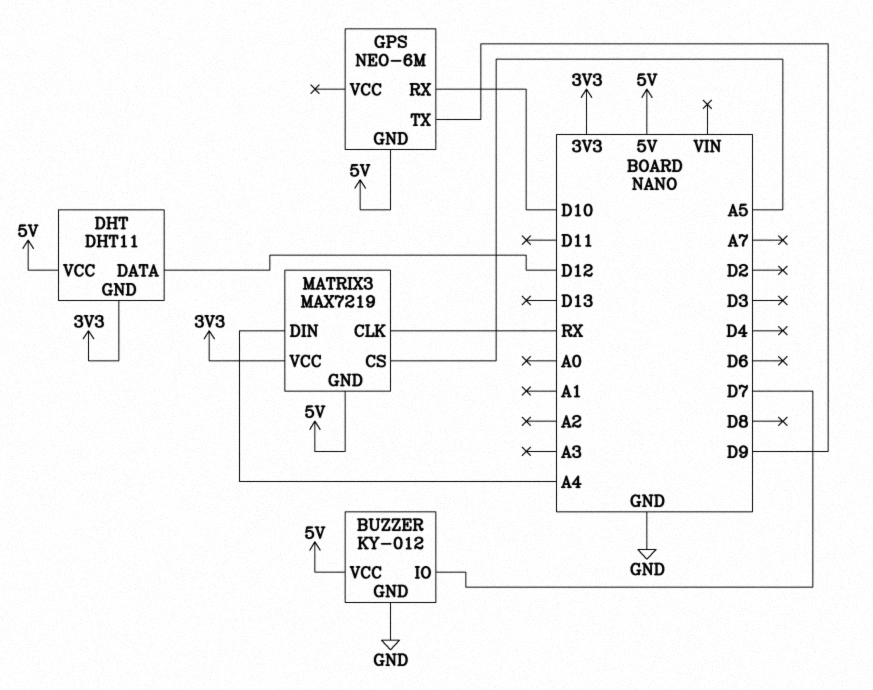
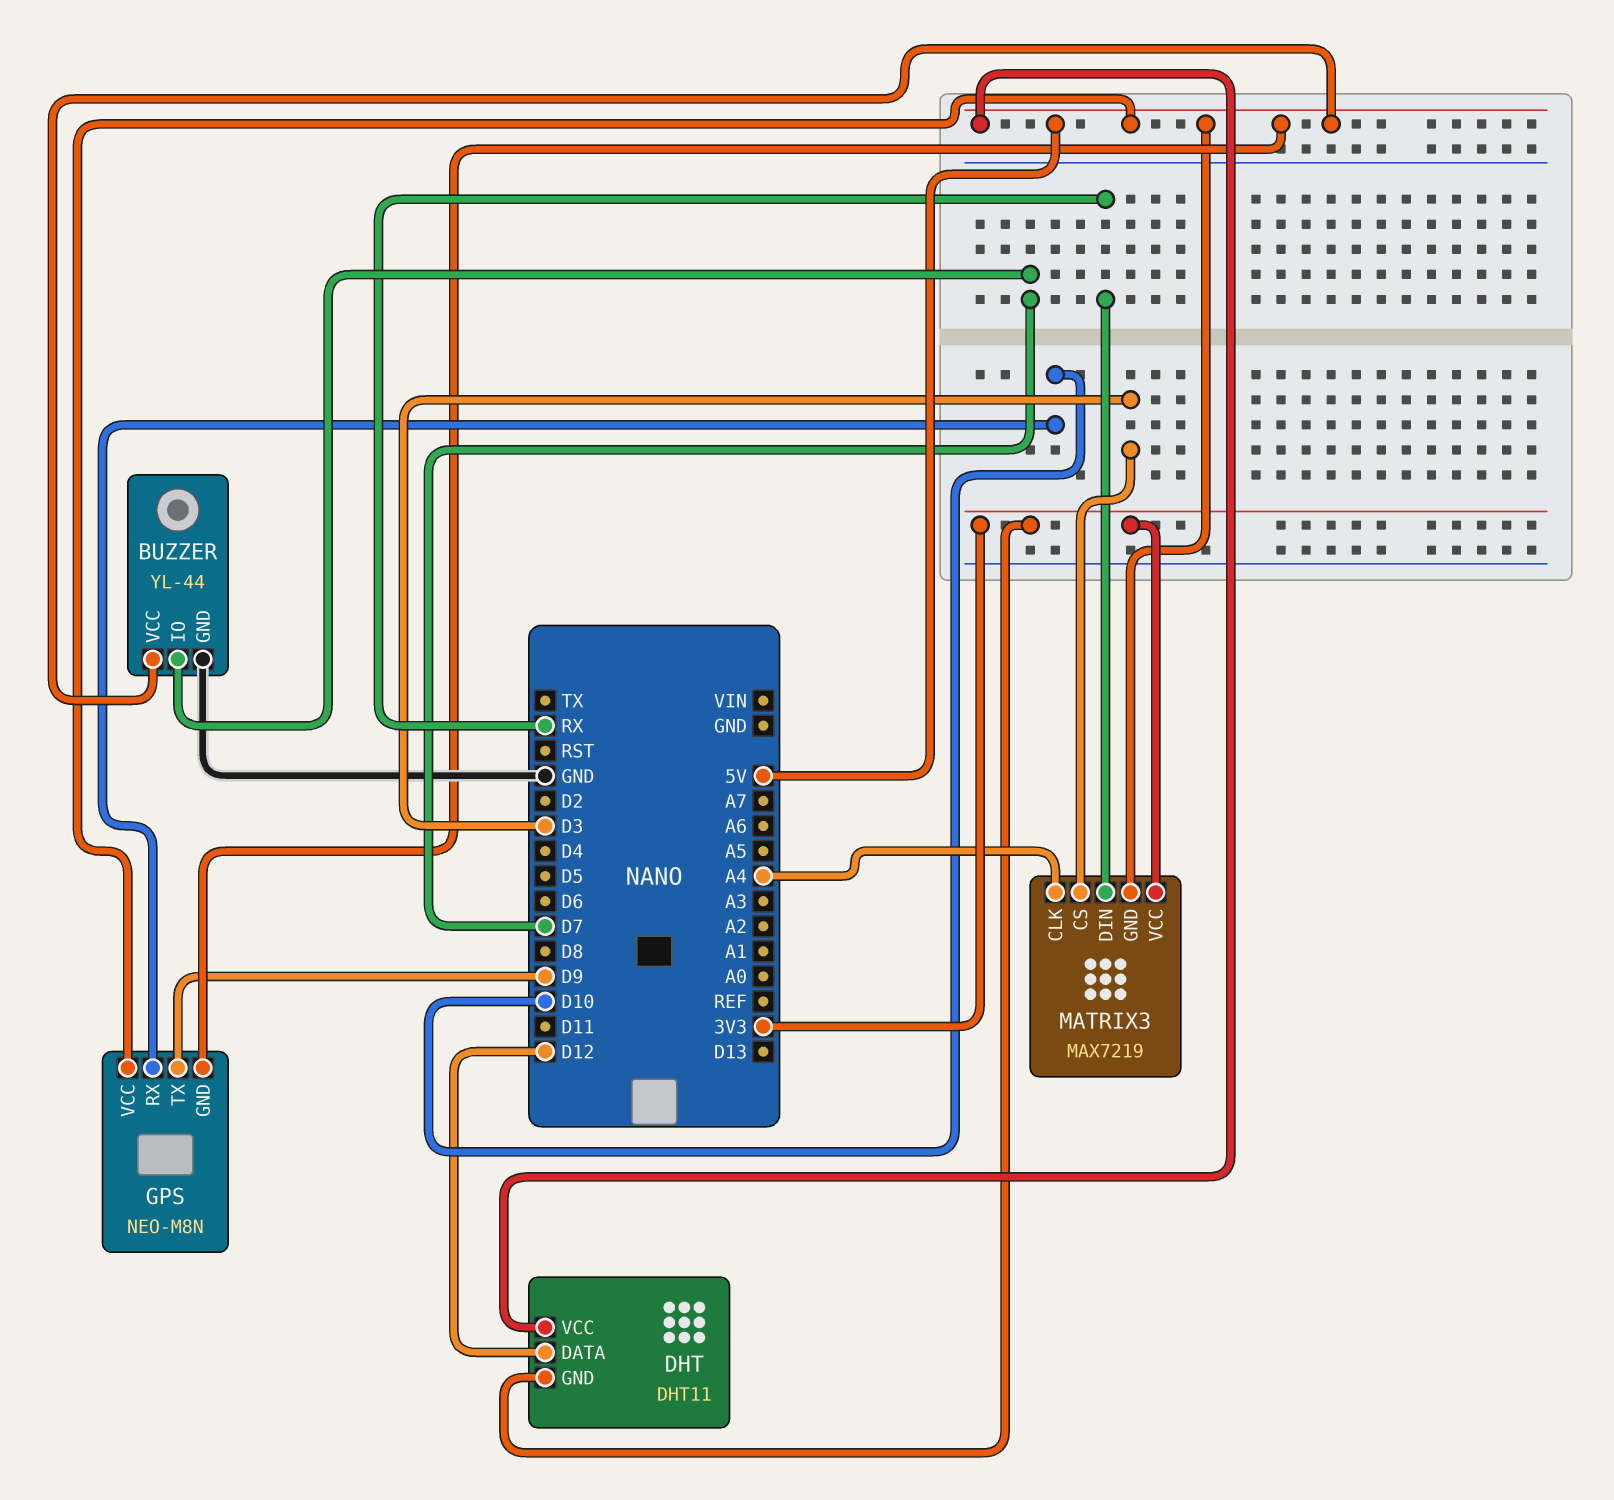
BUZZER: KY-012 -> YL-44
GPS: NEO-6M -> NEO-M8N
GPS pin VCC: none -> 5V
MATRIX3 pin CLK: RX -> A4
MATRIX3 pin CS: A5 -> D3
MATRIX3 pin DIN: A4 -> RX

